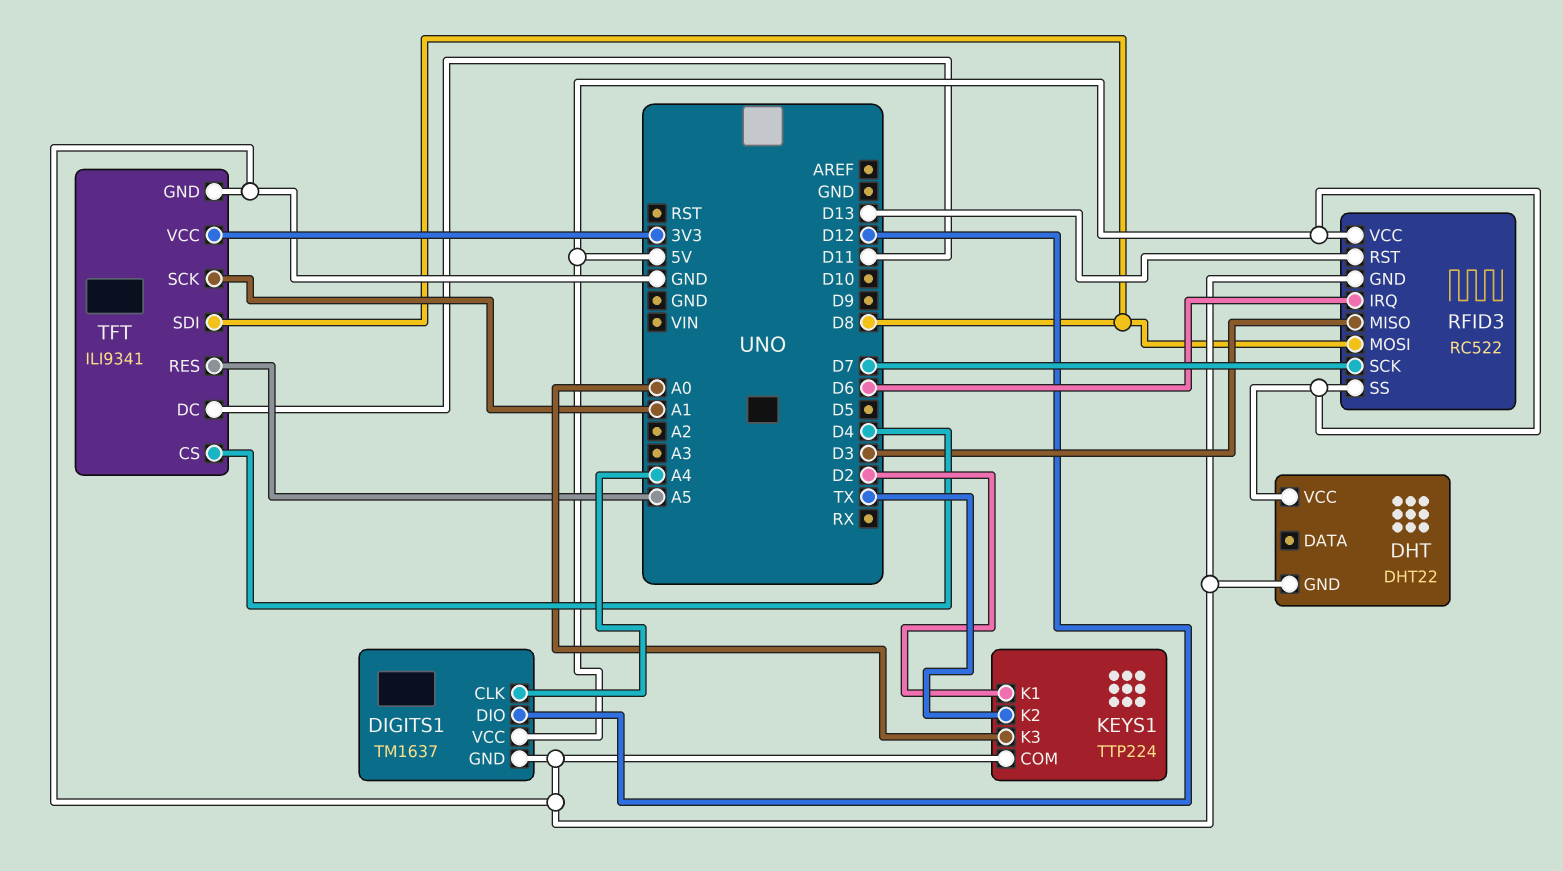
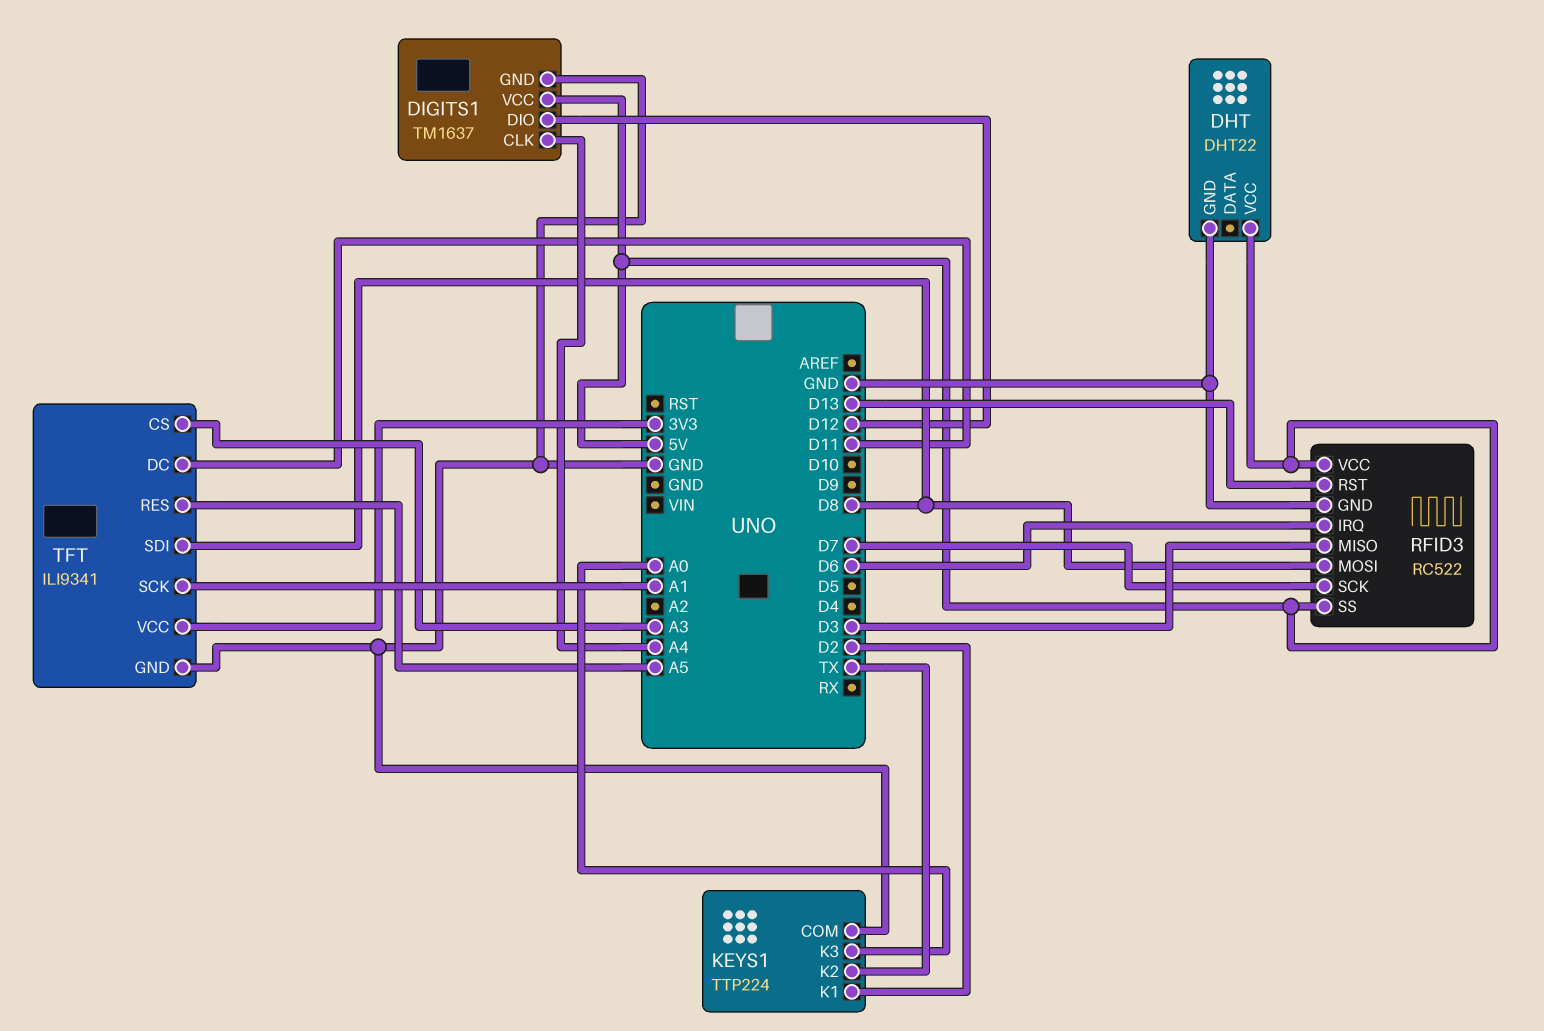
TFT pin CS: D4 -> A3

